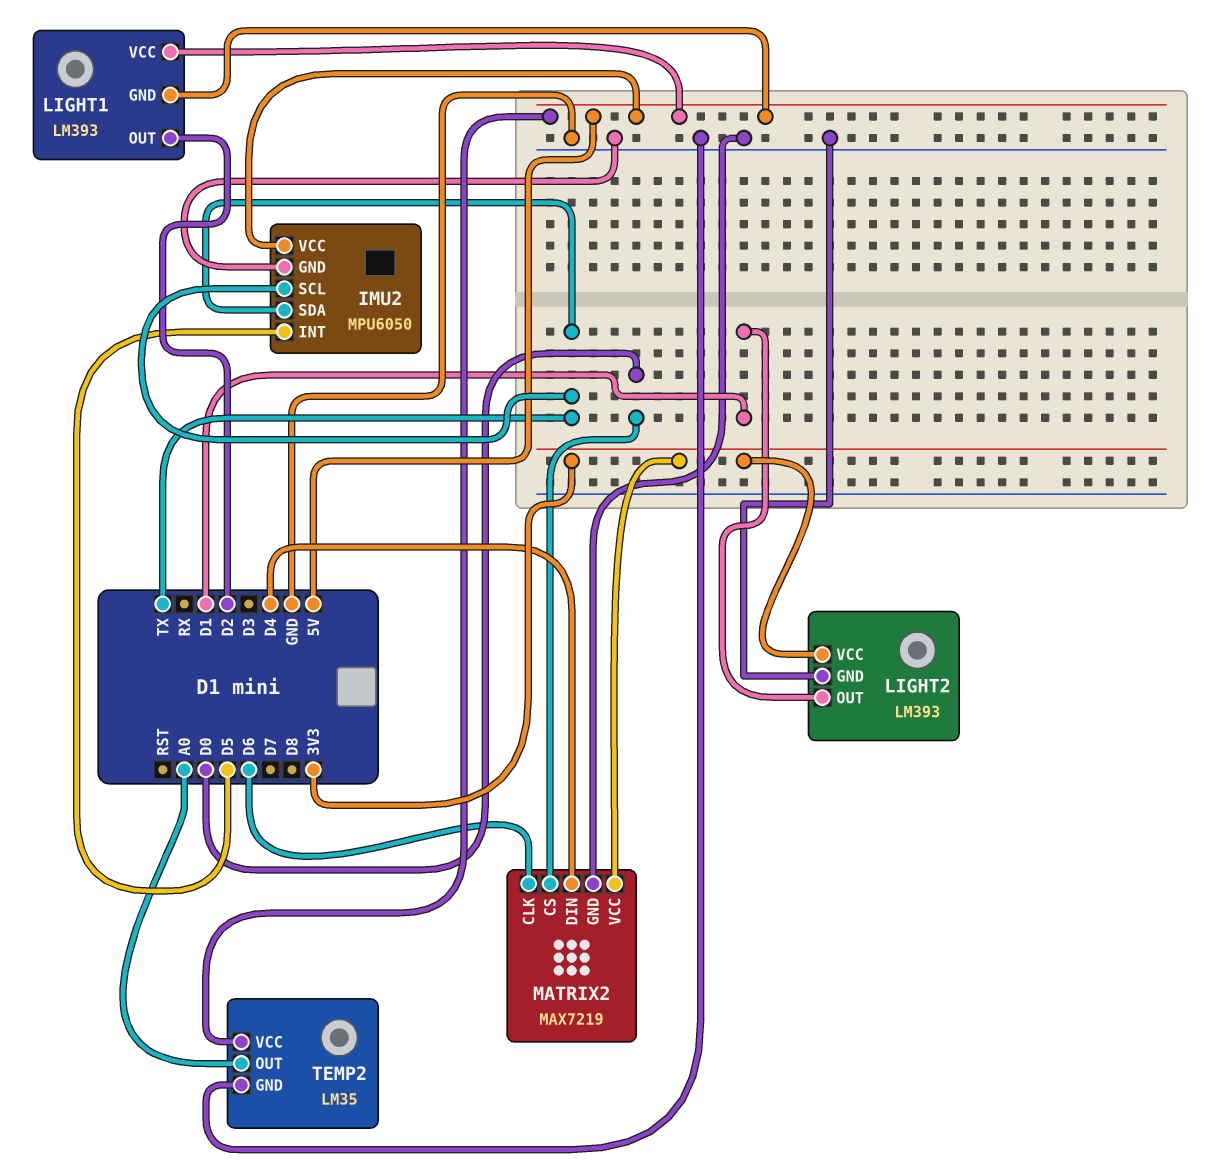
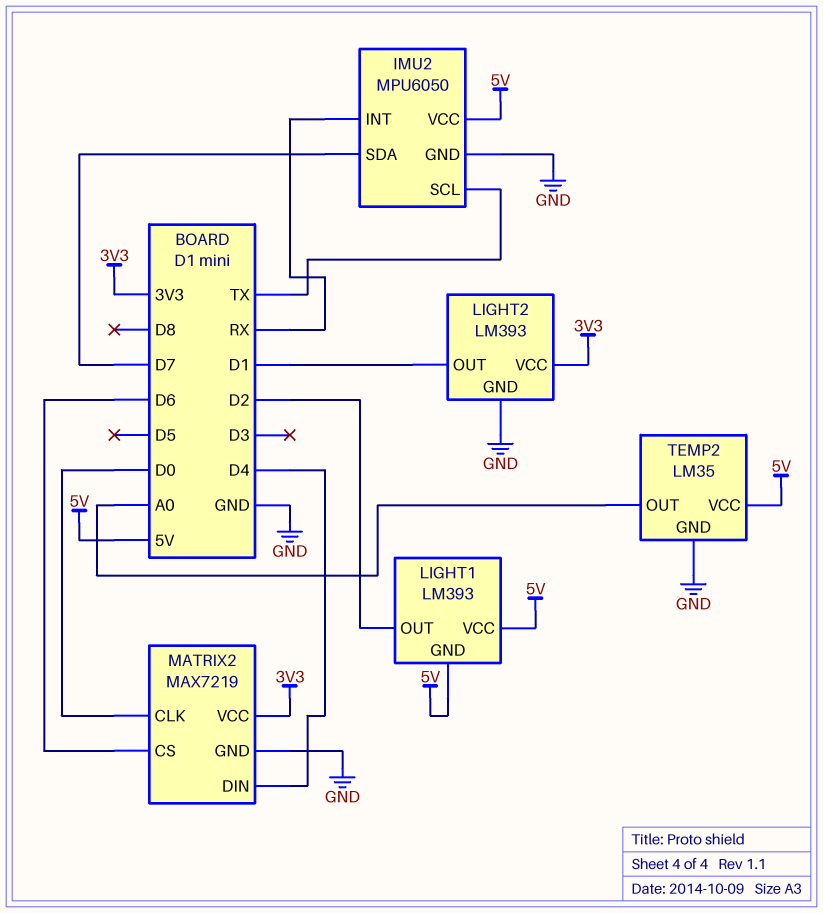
IMU2 pin INT: D5 -> RX
IMU2 pin SDA: TX -> D7
MATRIX2 pin CLK: D6 -> D0
MATRIX2 pin CS: D0 -> D6

